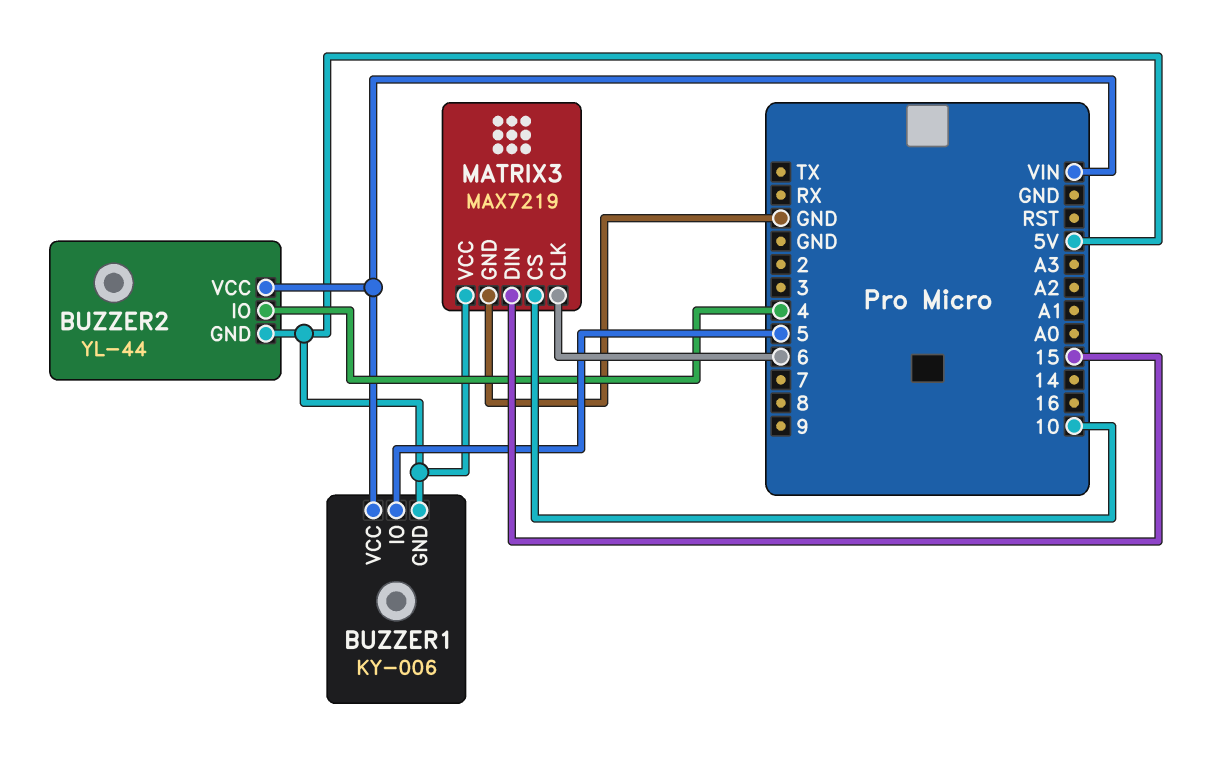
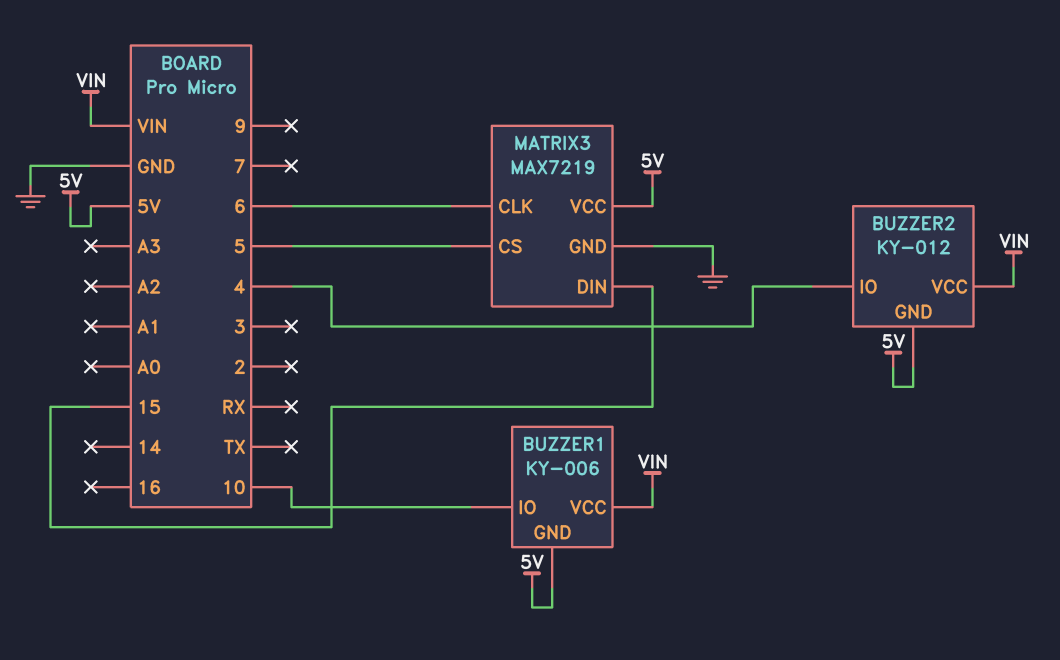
BUZZER1 pin IO: 5 -> 10
BUZZER2: YL-44 -> KY-012
MATRIX3 pin CS: 10 -> 5

